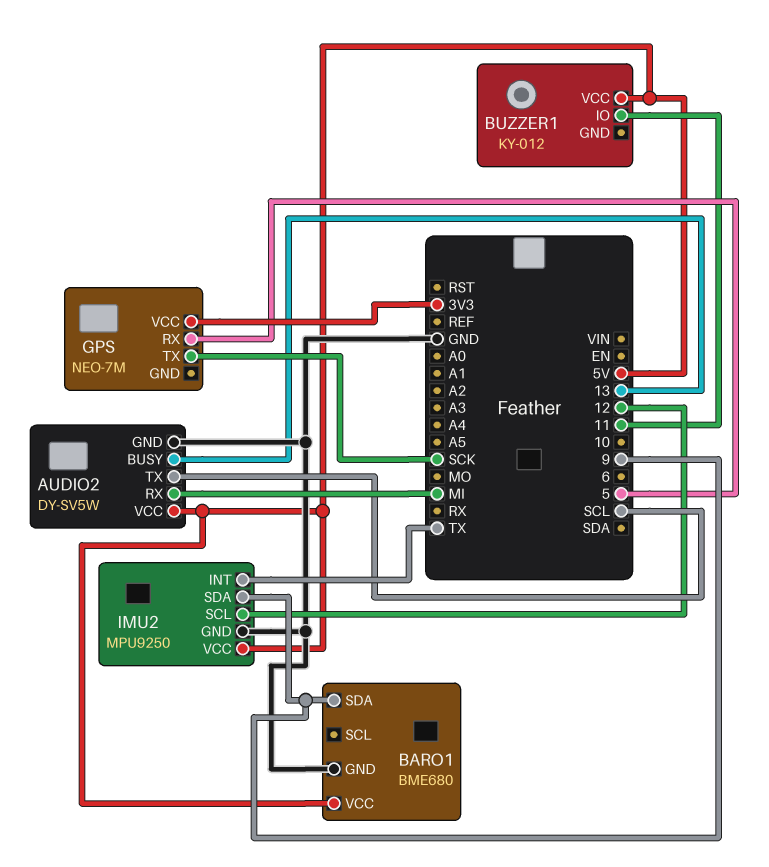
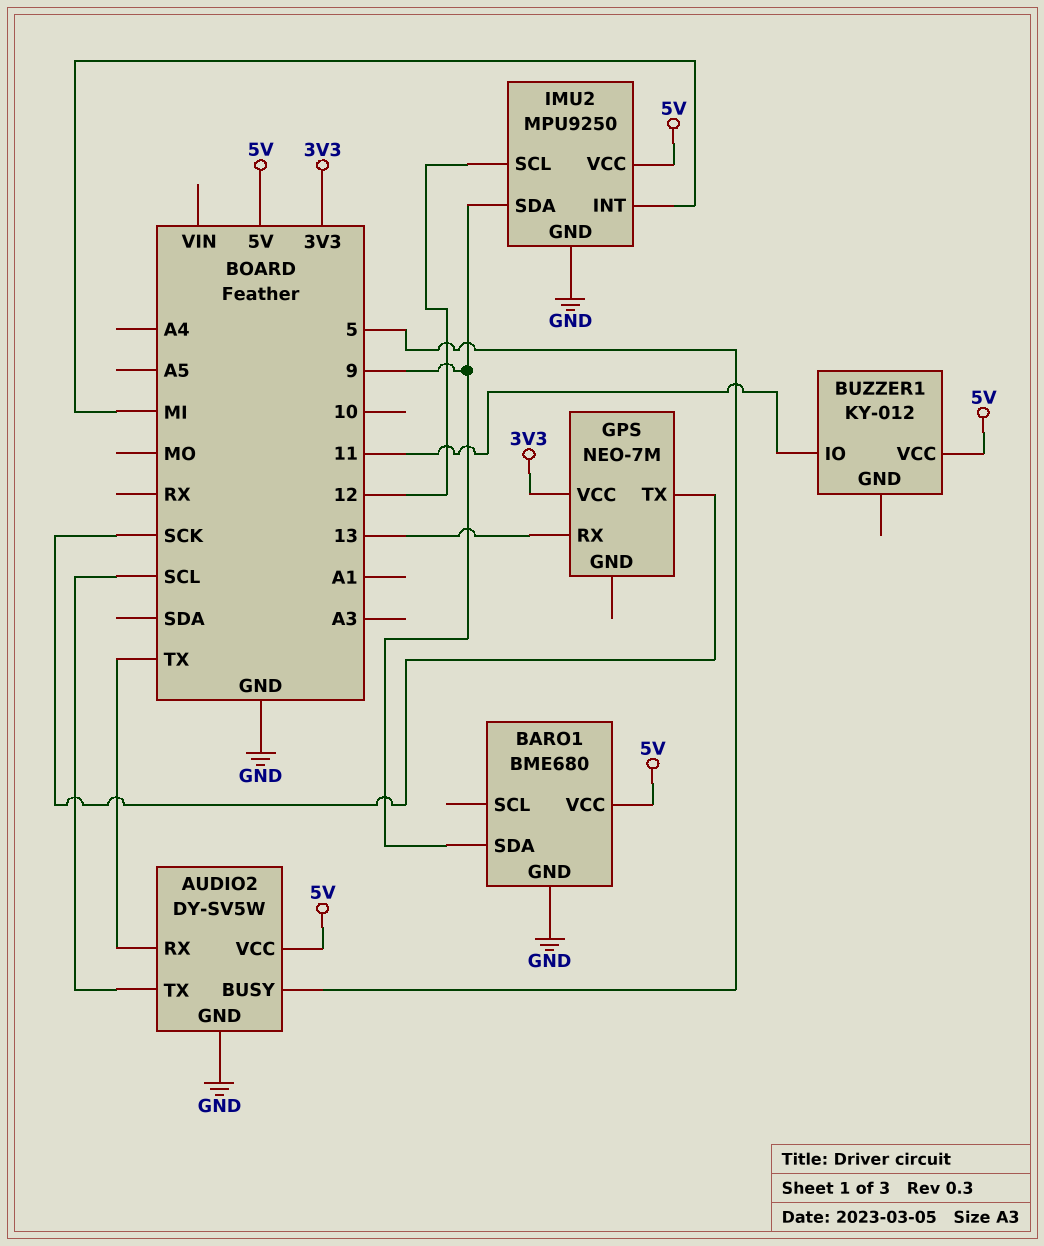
AUDIO2 pin BUSY: 13 -> 5
AUDIO2 pin RX: MI -> TX
GPS pin RX: 5 -> 13
IMU2 pin INT: TX -> MI

